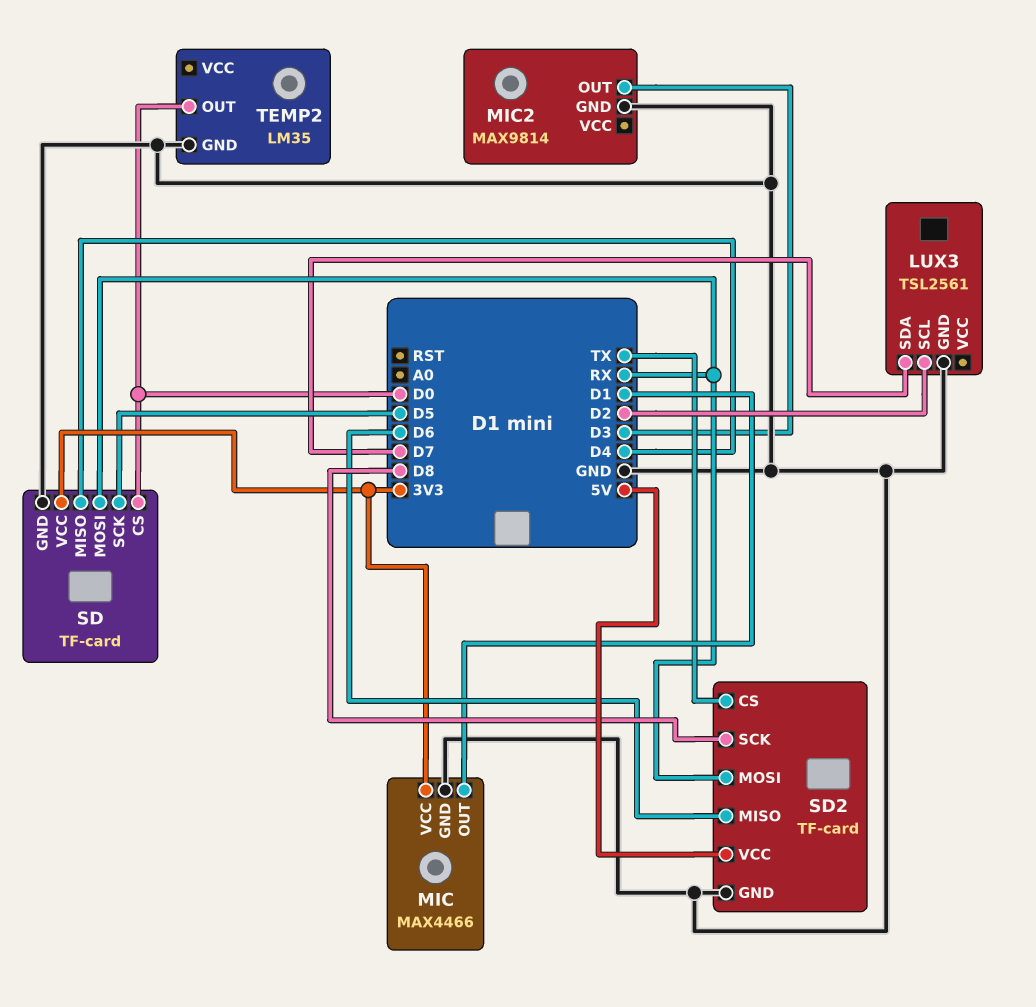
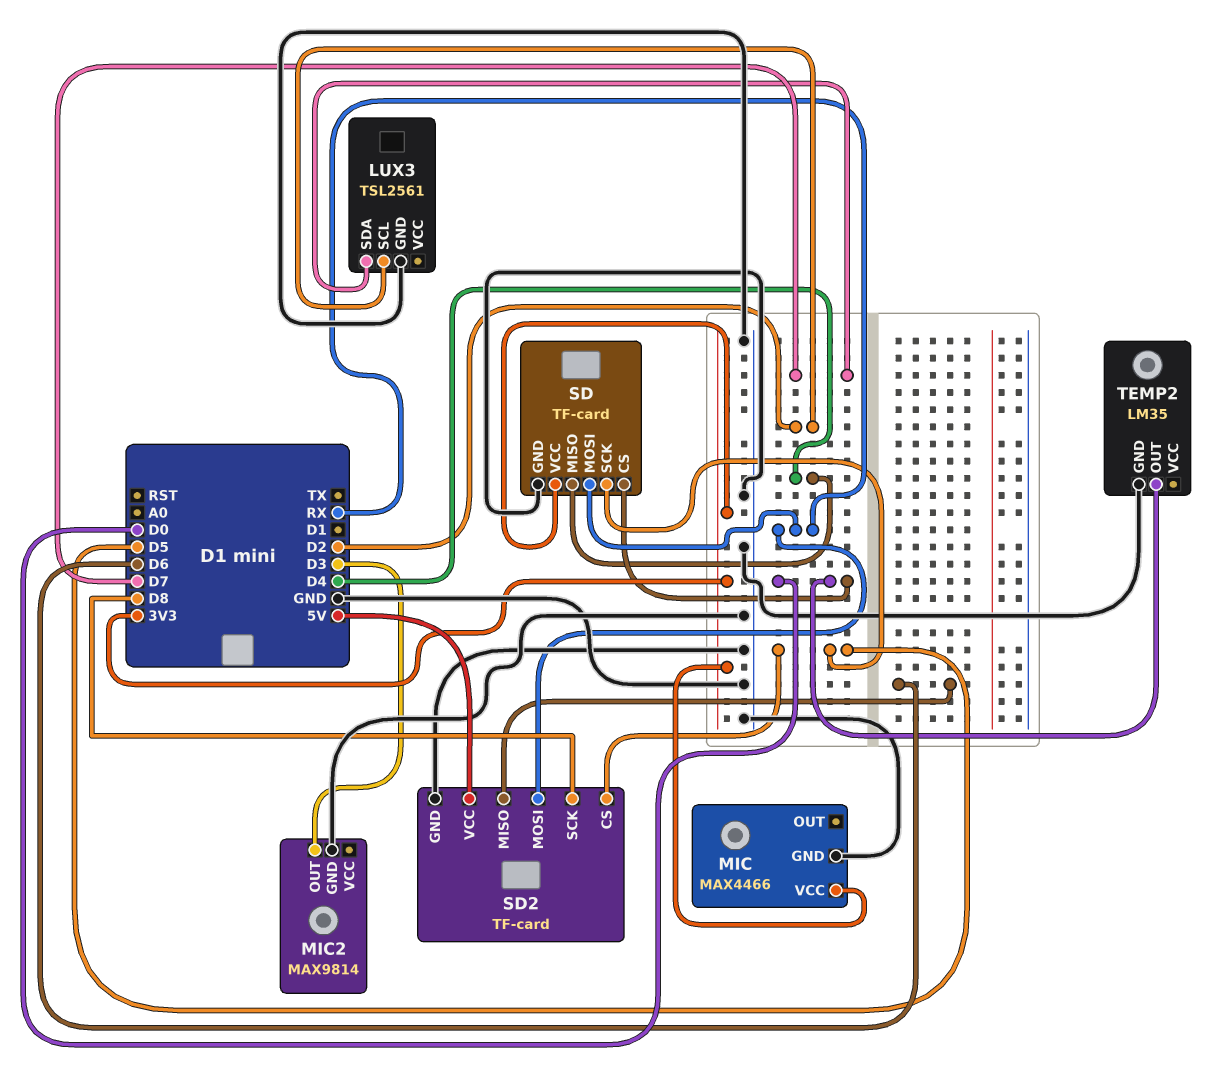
MIC pin OUT: D1 -> none
SD2 pin CS: TX -> D5

